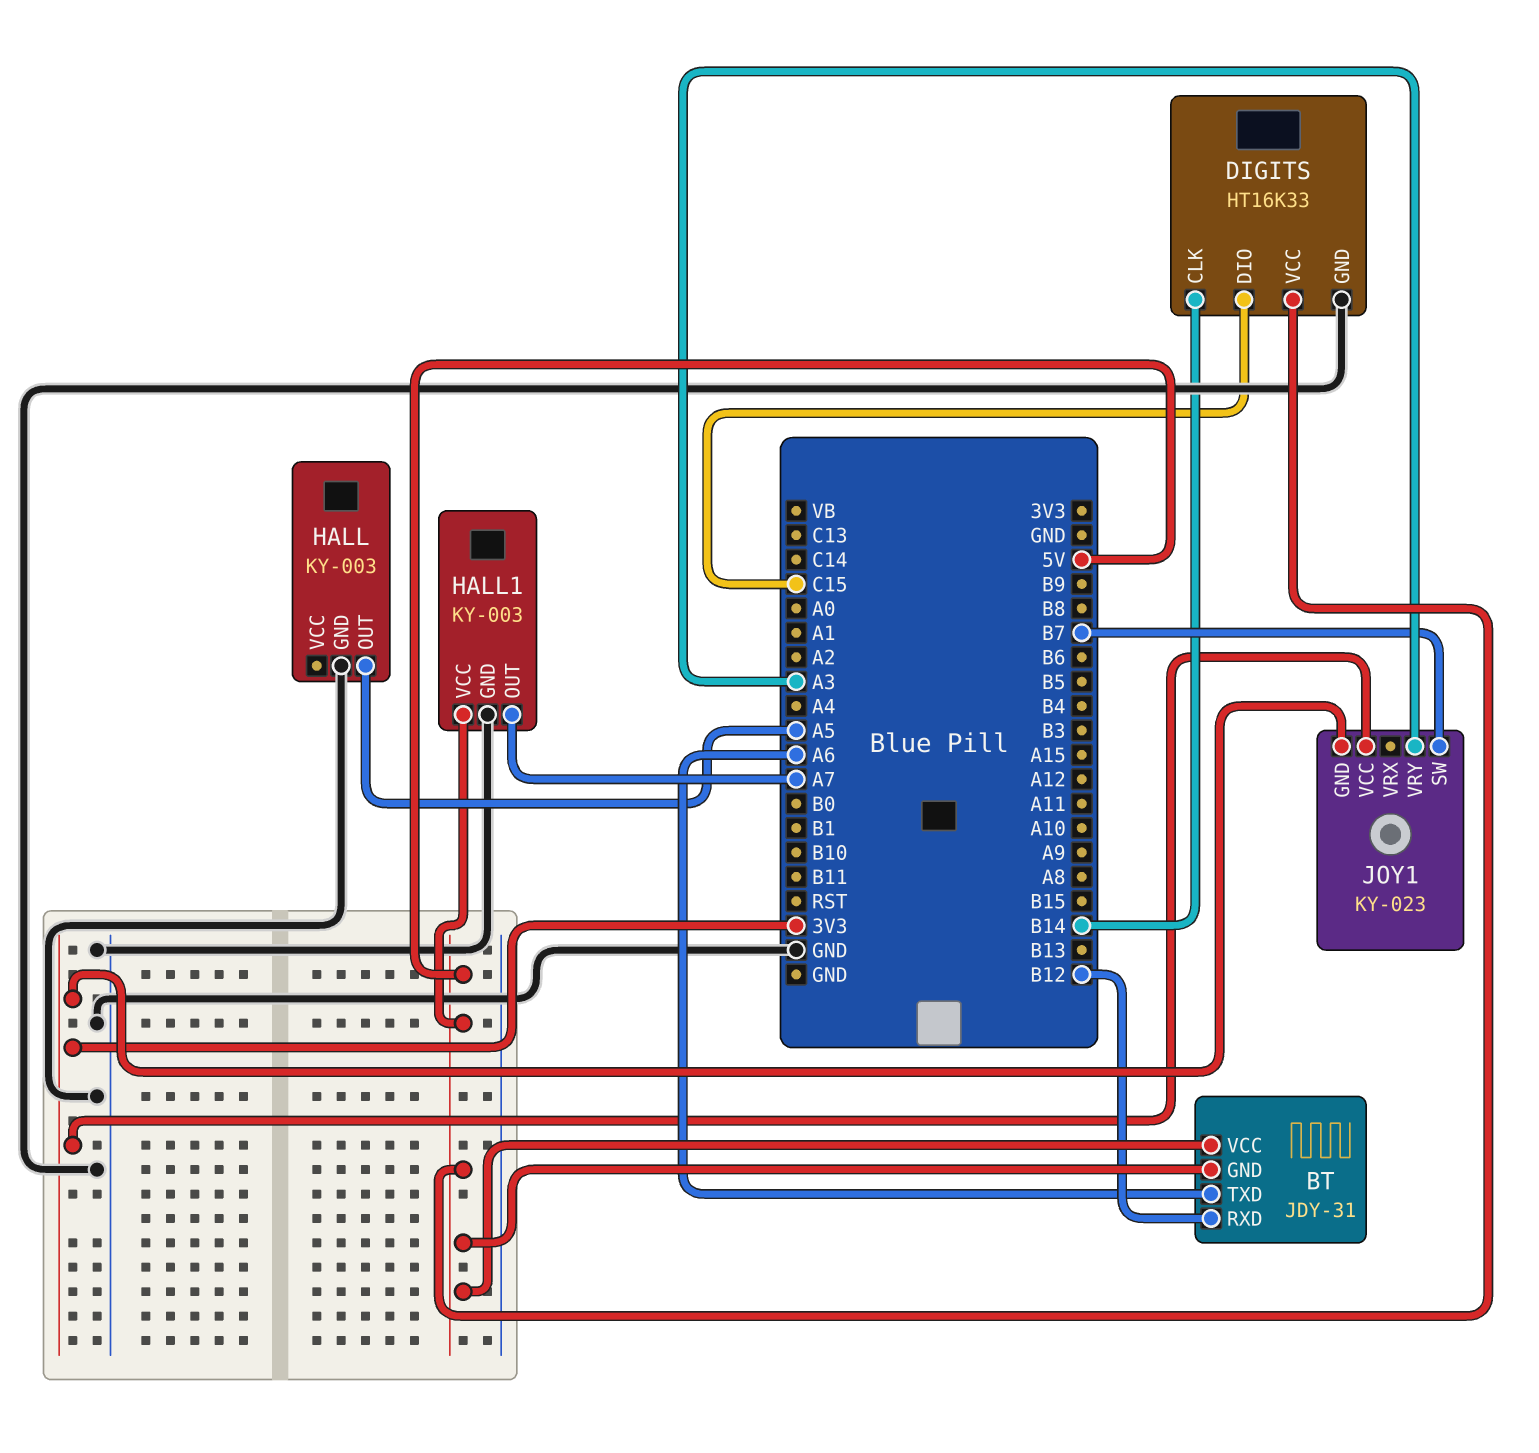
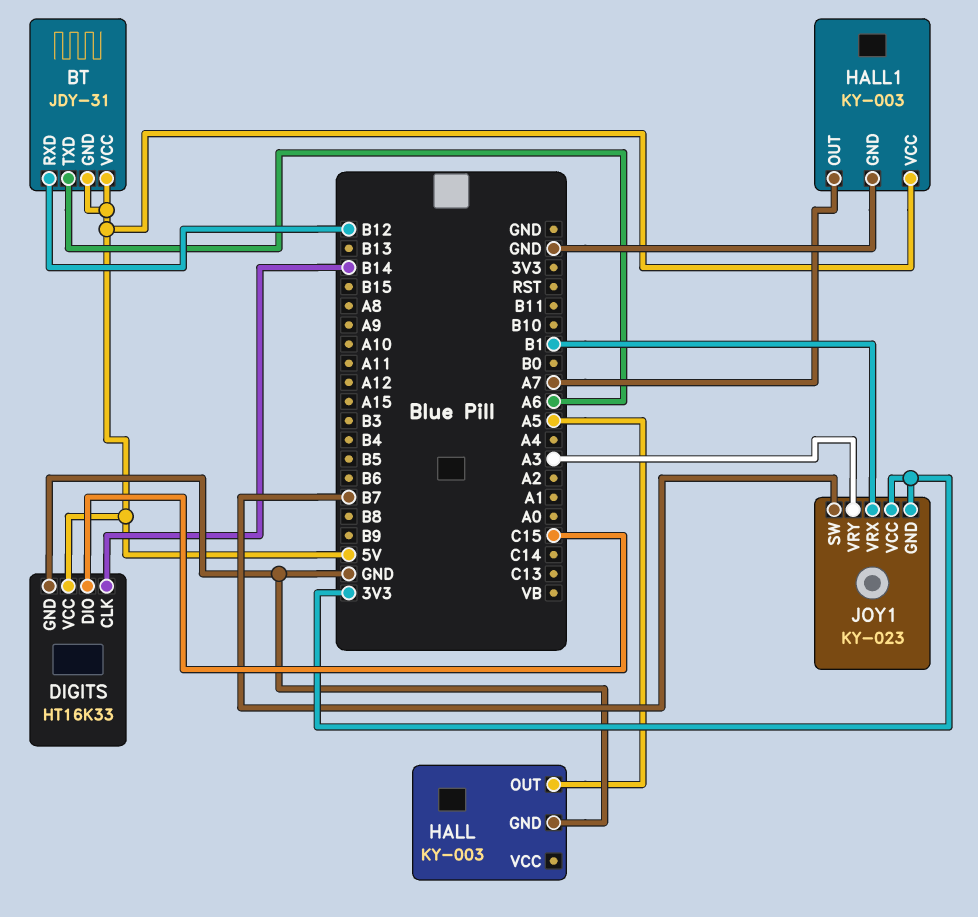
JOY1 pin VRX: none -> B1

